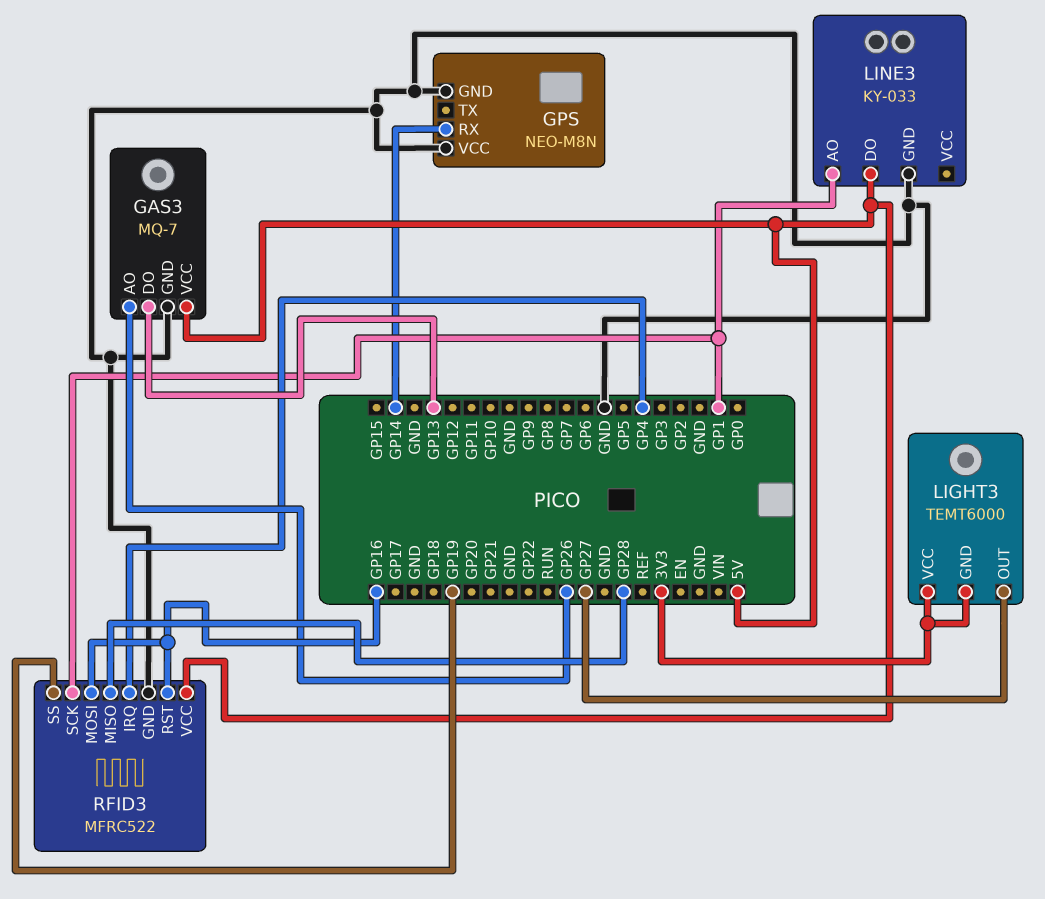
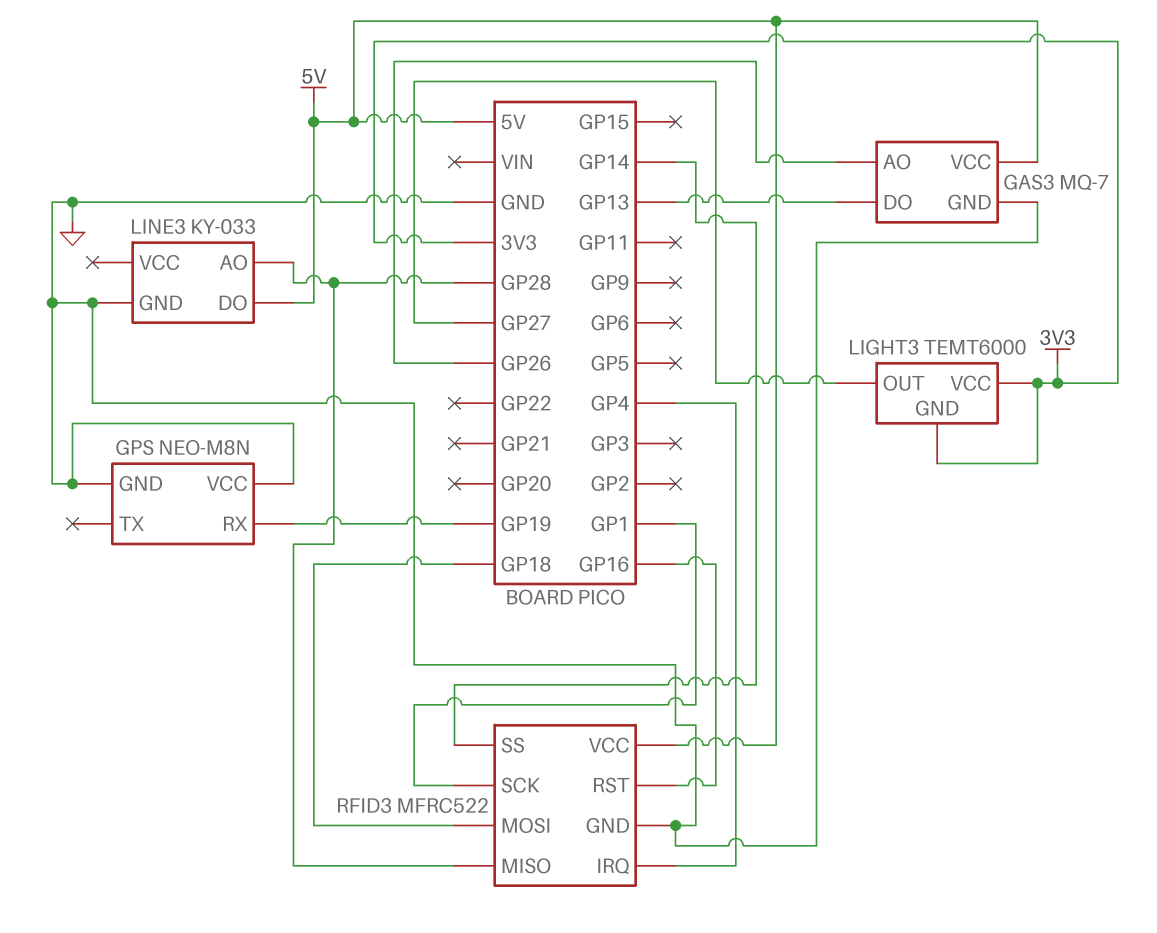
GPS pin RX: GP14 -> GP19
LINE3 pin AO: GP1 -> GP28
RFID3 pin MOSI: GP16 -> GP18
RFID3 pin SS: GP19 -> GP14

